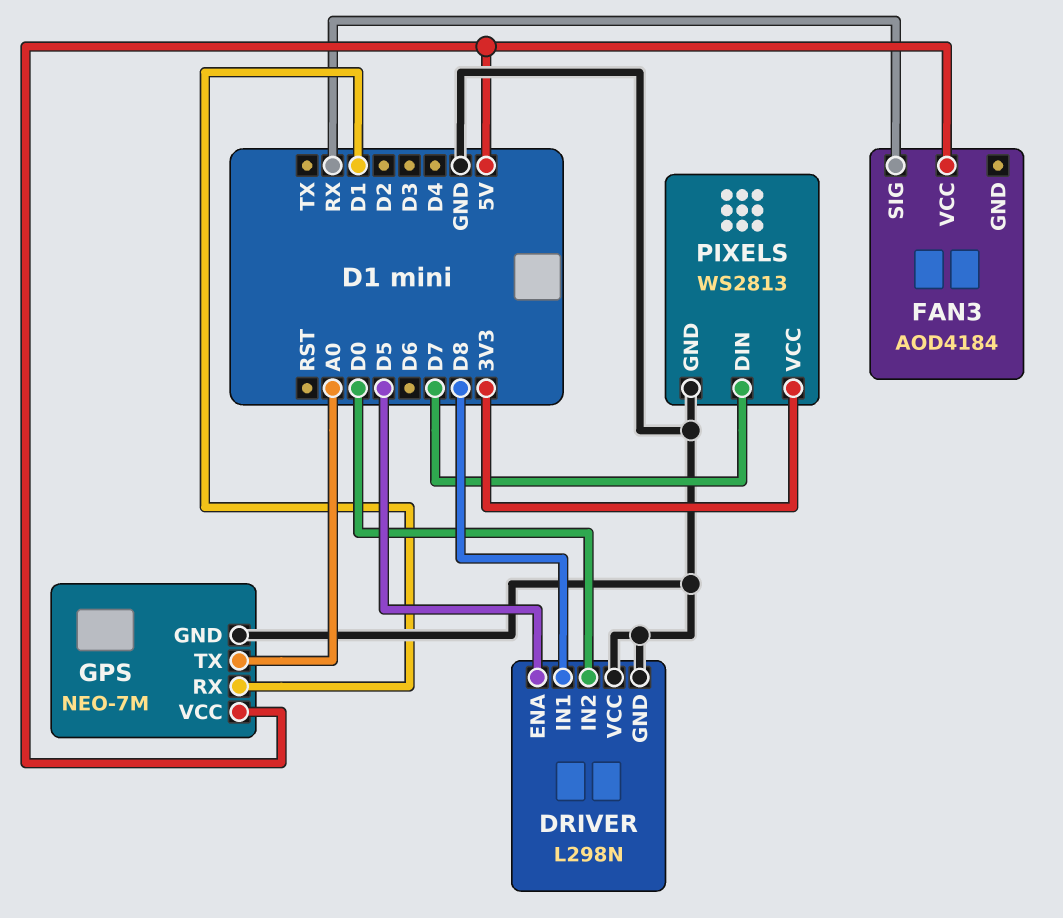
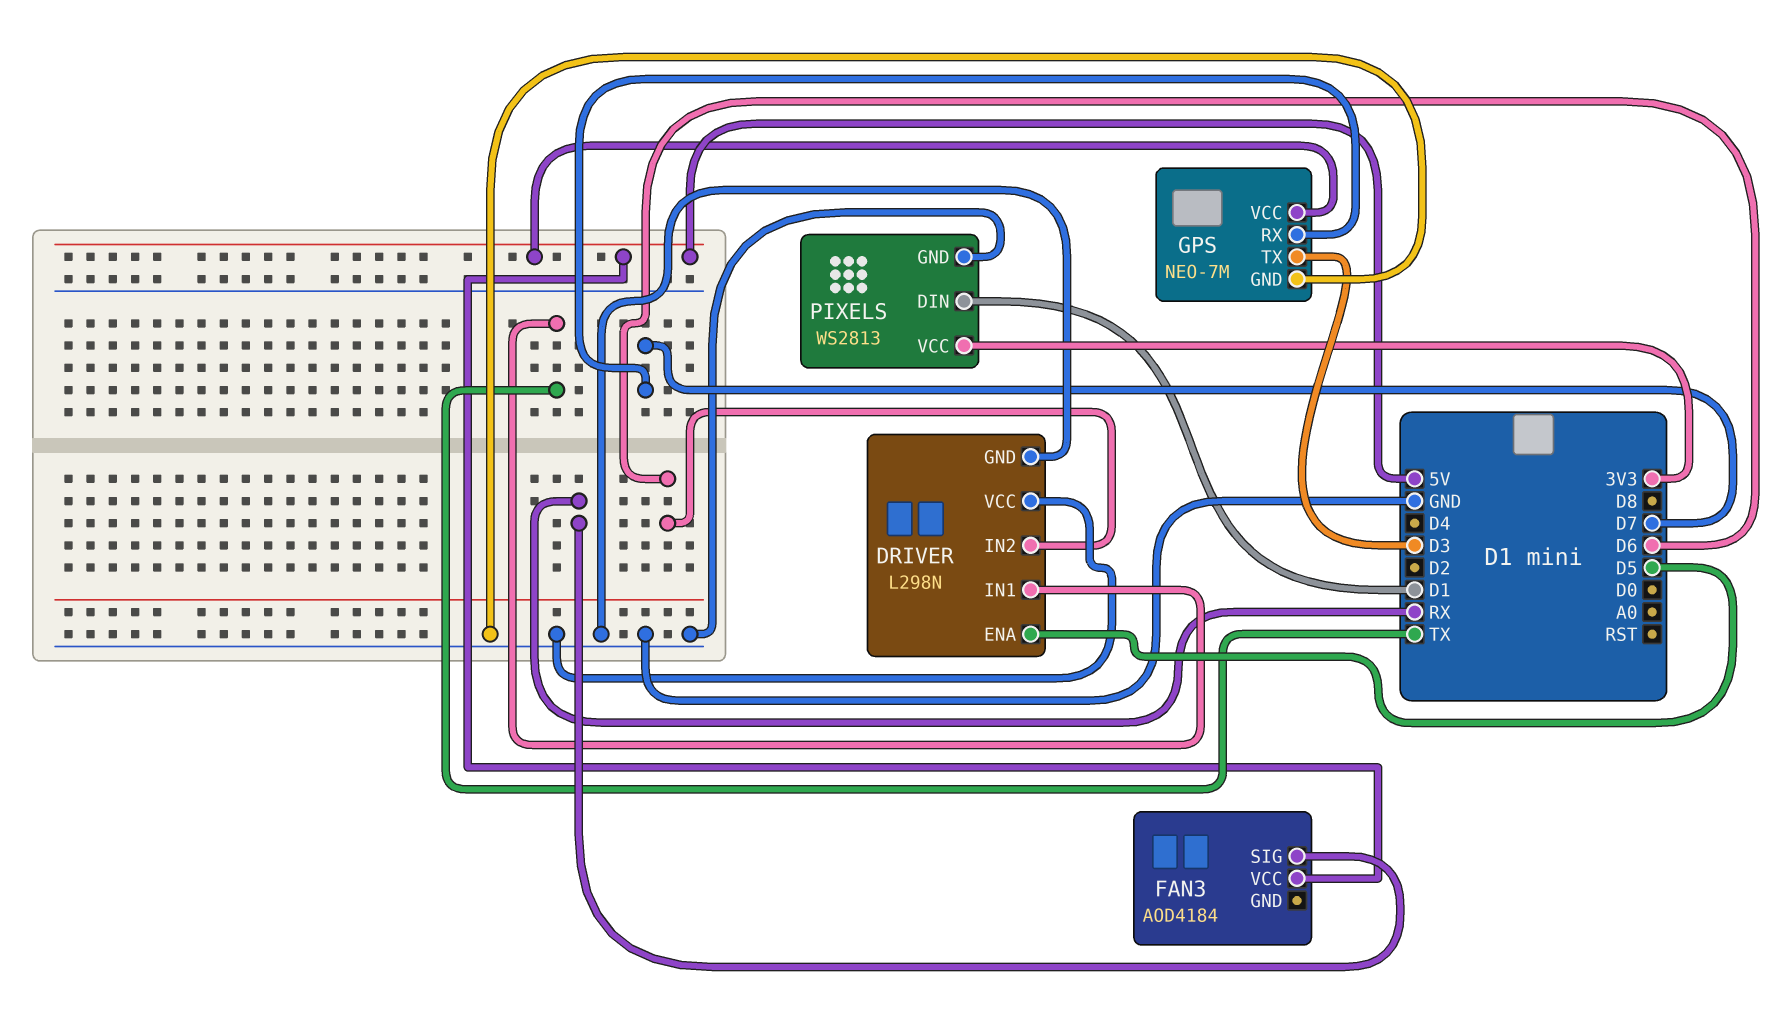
DRIVER pin IN1: D8 -> TX
DRIVER pin IN2: D0 -> D6
GPS pin RX: D1 -> D7
GPS pin TX: A0 -> D3
PIXELS pin DIN: D7 -> D1

